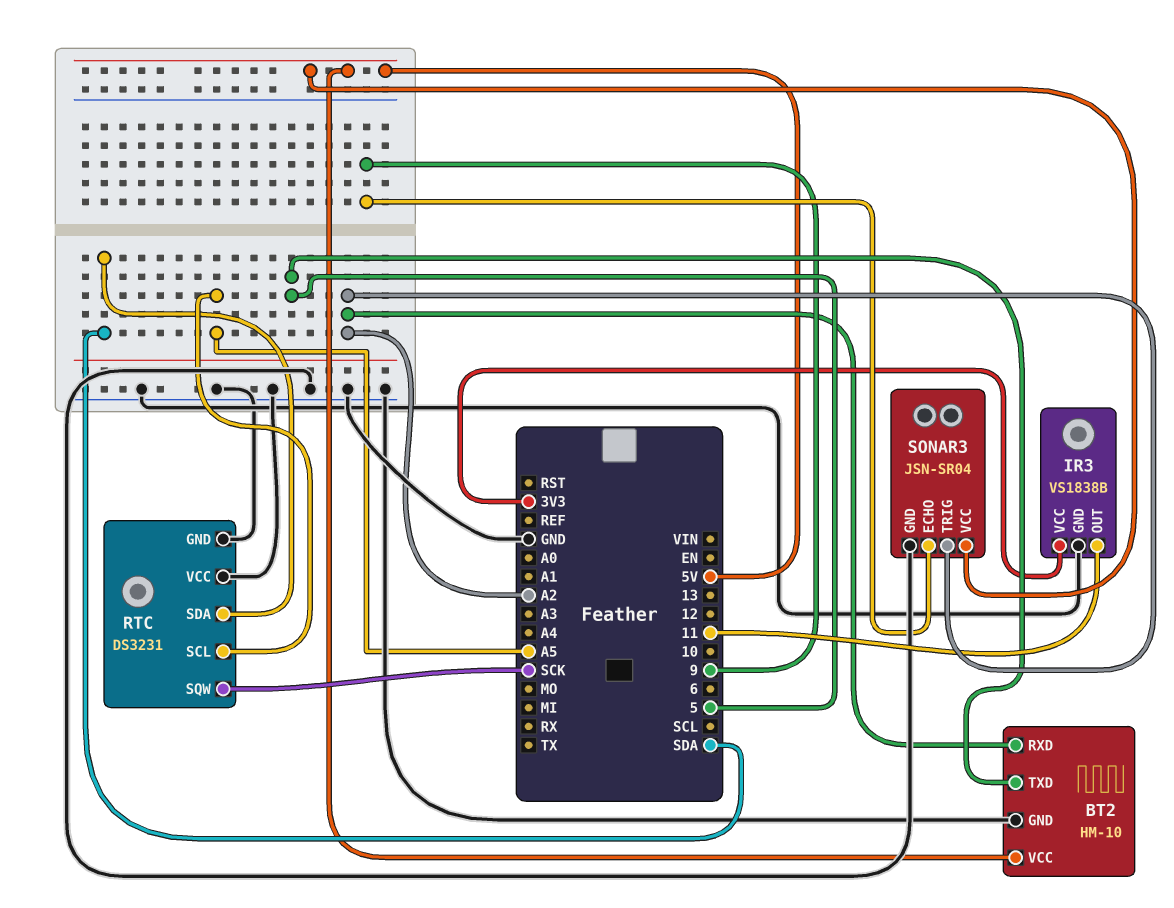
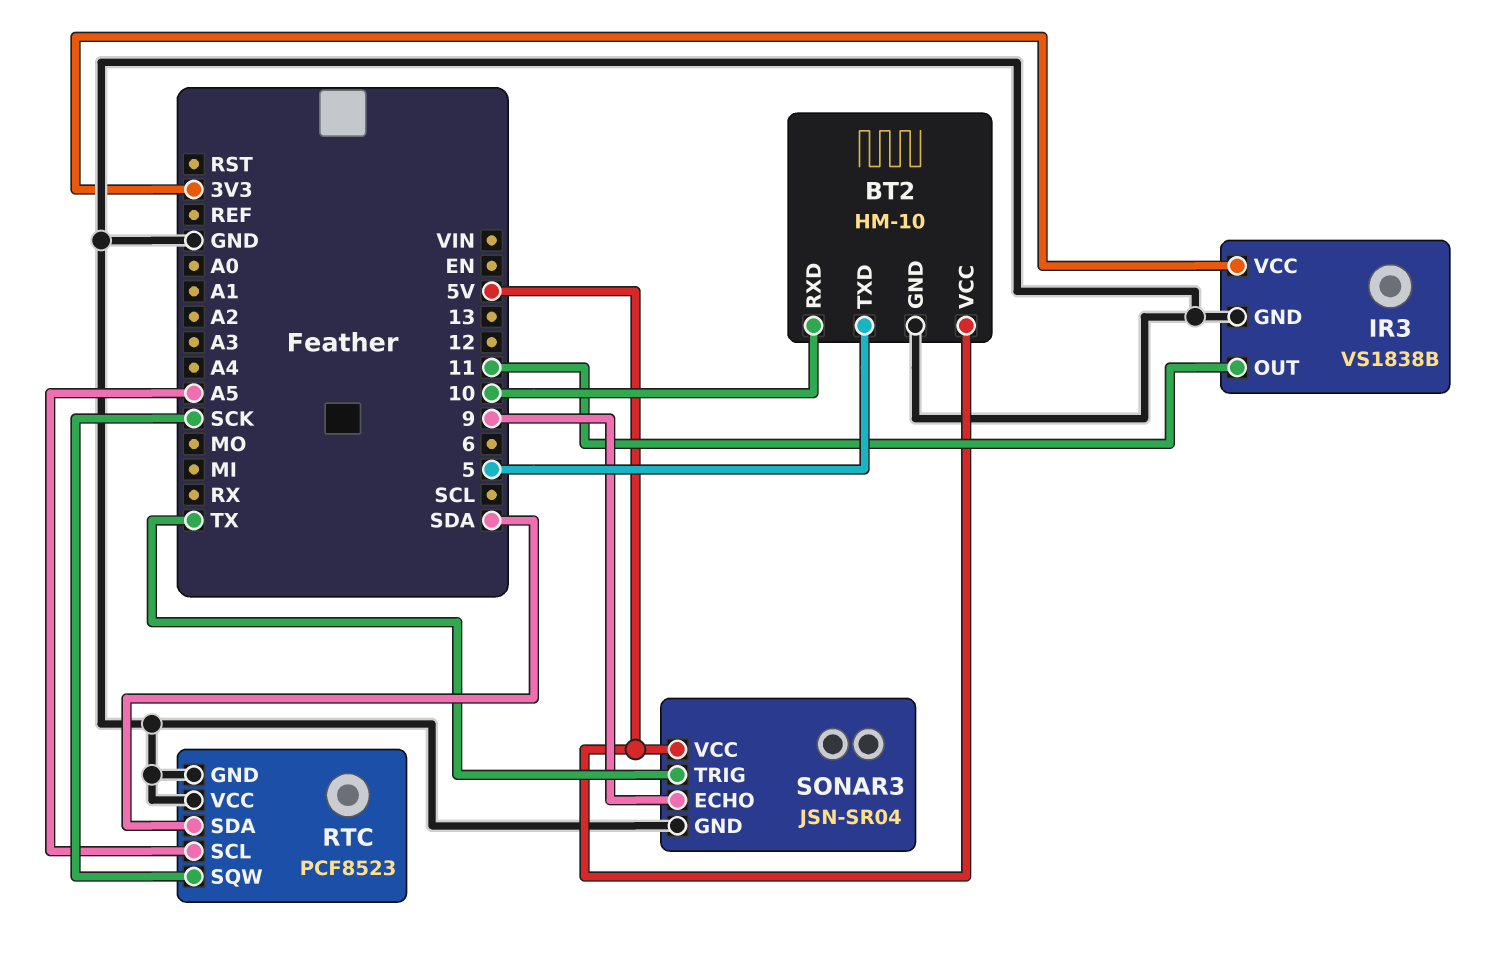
BT2 pin RXD: A2 -> 10
RTC: DS3231 -> PCF8523
SONAR3 pin TRIG: A2 -> TX

